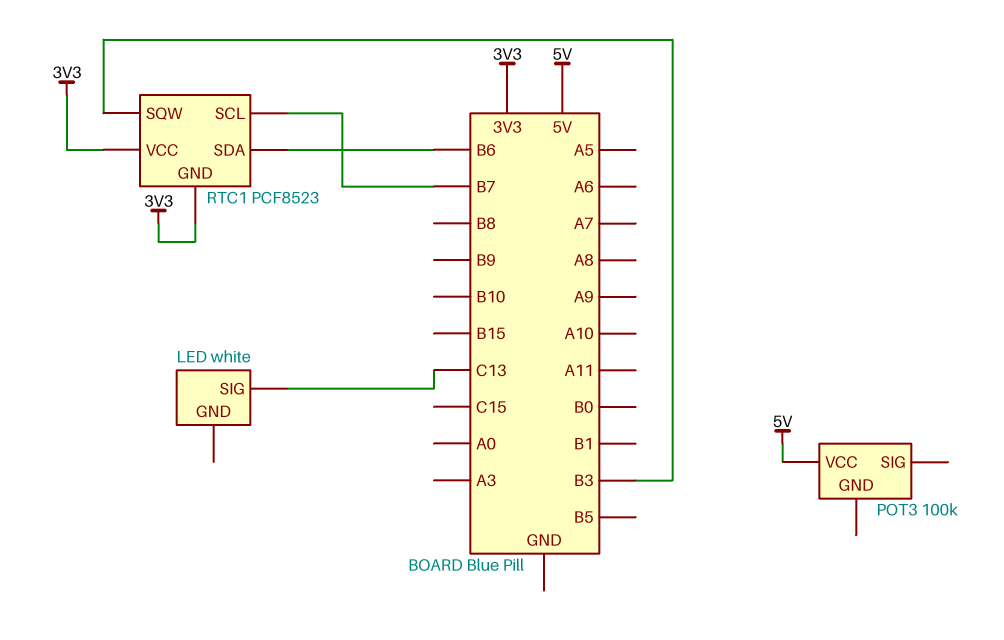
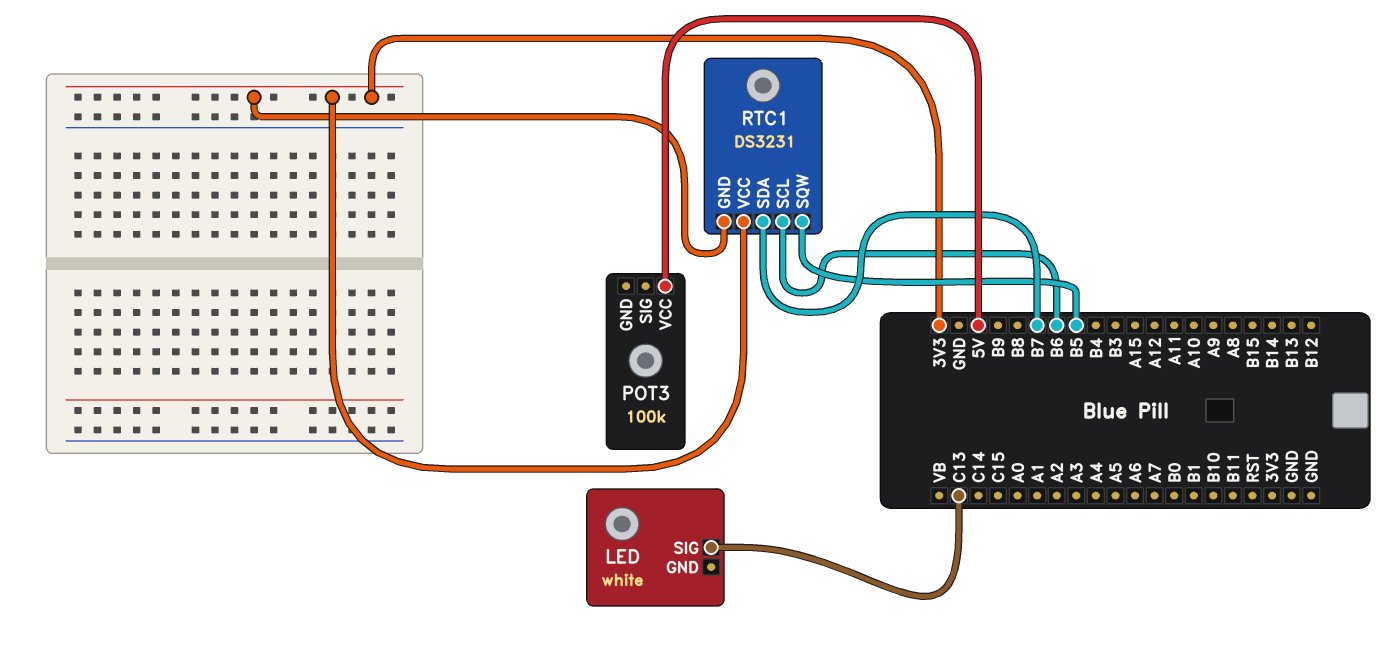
RTC1: PCF8523 -> DS3231
RTC1 pin SCL: B7 -> B6
RTC1 pin SDA: B6 -> B7
RTC1 pin SQW: B3 -> B5

